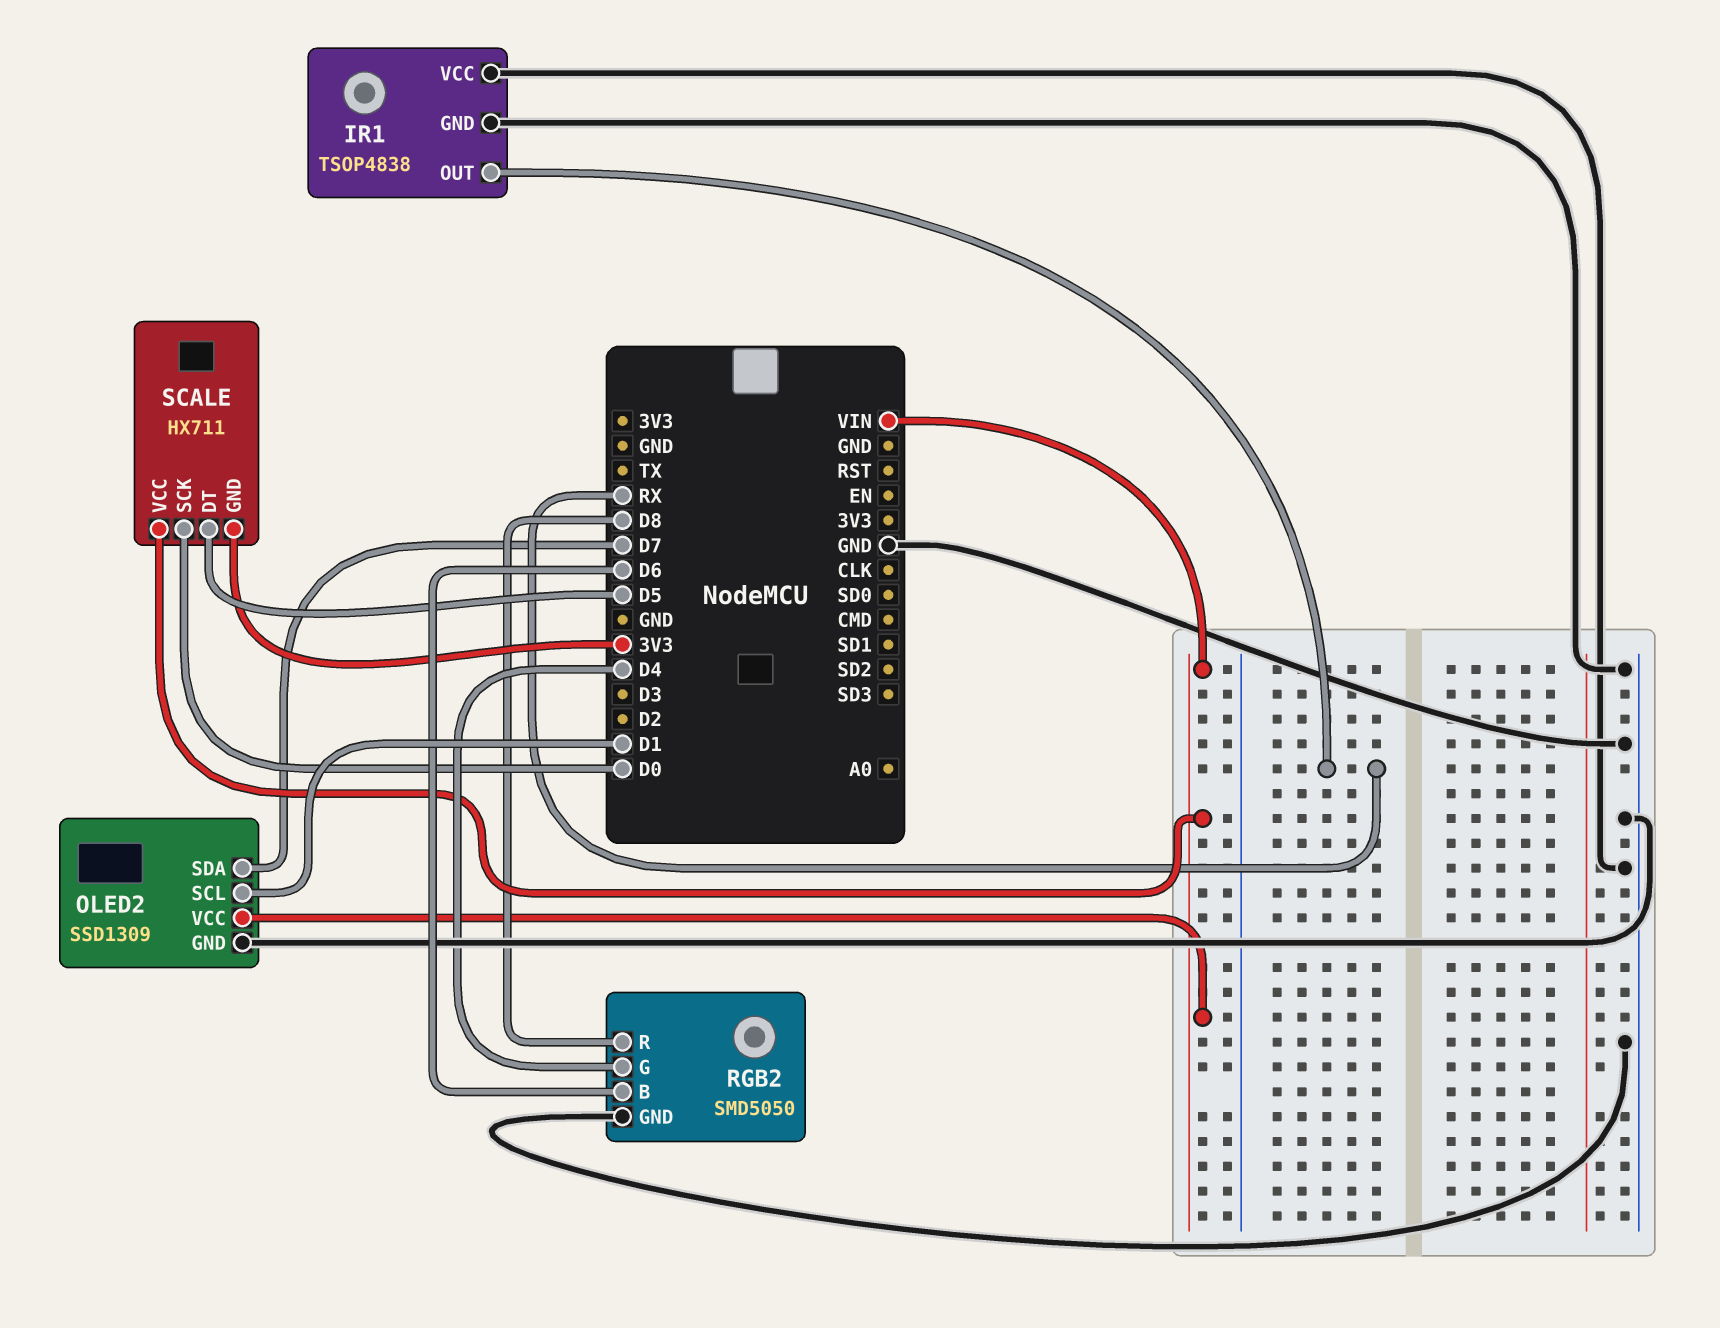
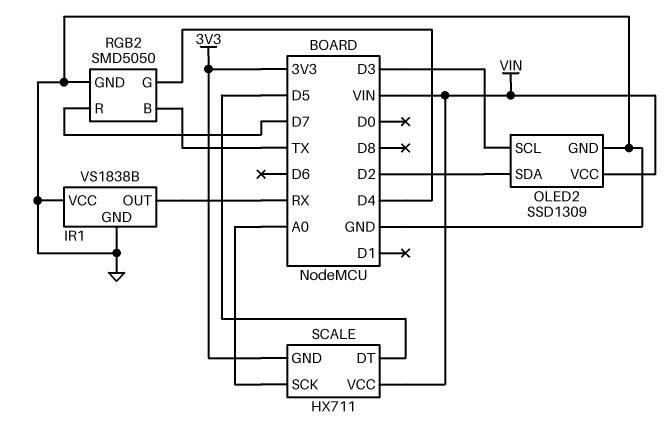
IR1: TSOP4838 -> VS1838B
OLED2 pin SCL: D1 -> D3
OLED2 pin SDA: D7 -> D2
RGB2 pin B: D6 -> TX
RGB2 pin R: D8 -> D7
SCALE pin SCK: D0 -> A0

